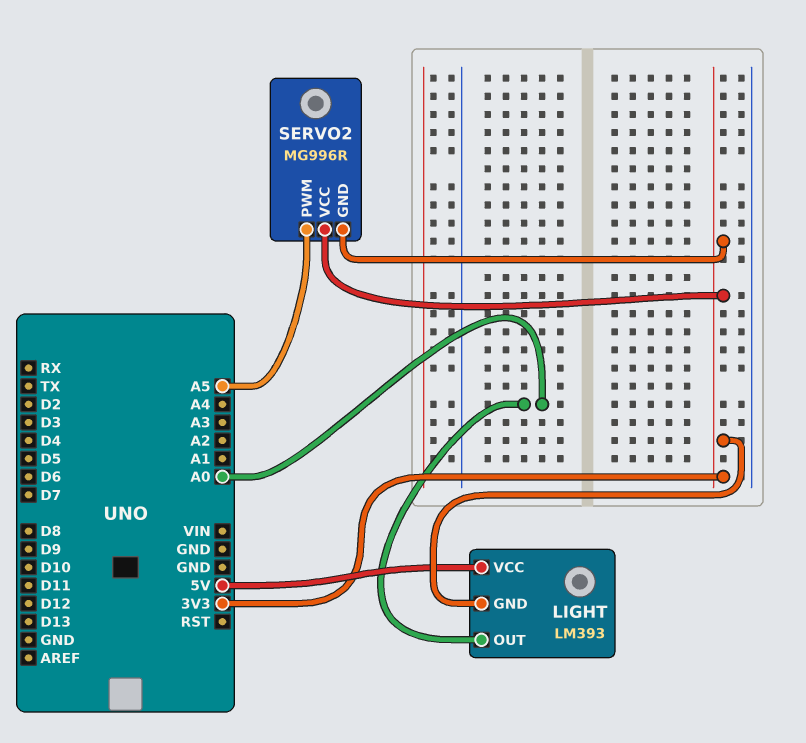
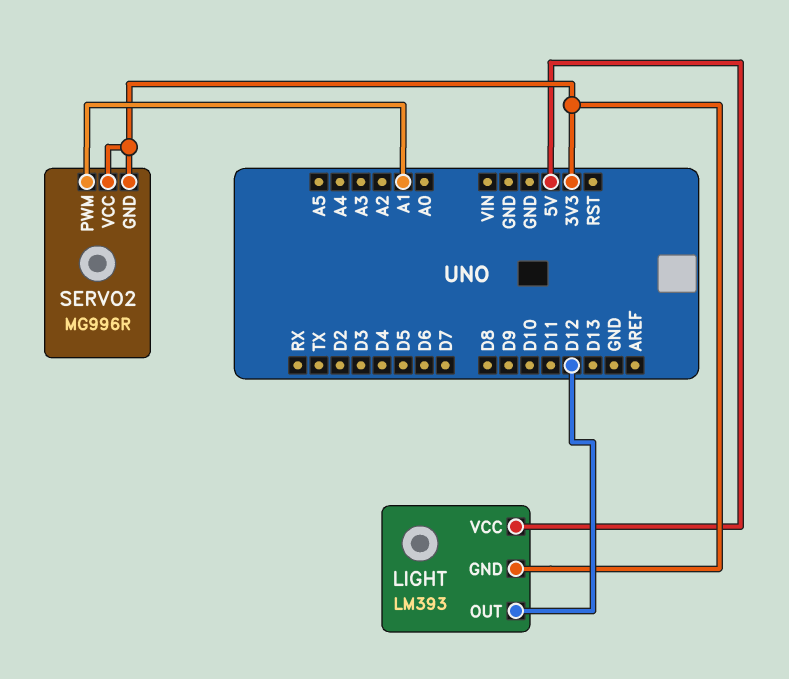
LIGHT pin OUT: A0 -> D12
SERVO2 pin PWM: A5 -> A1

